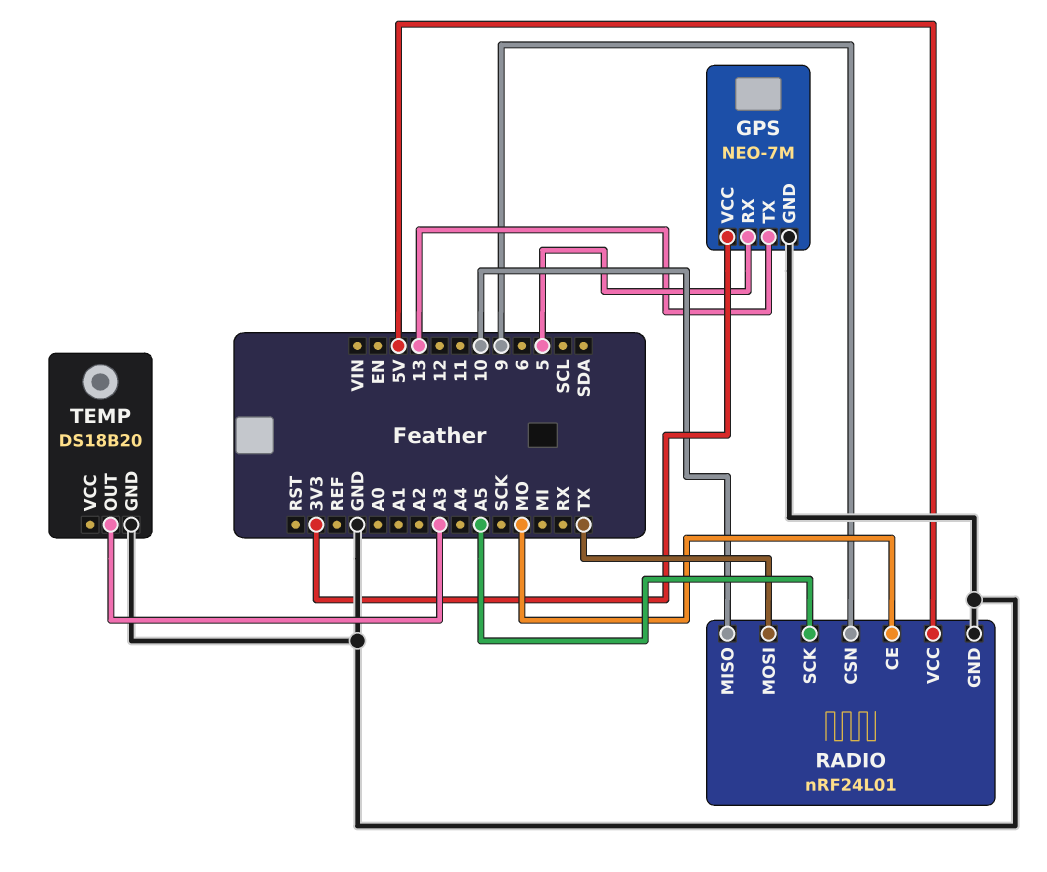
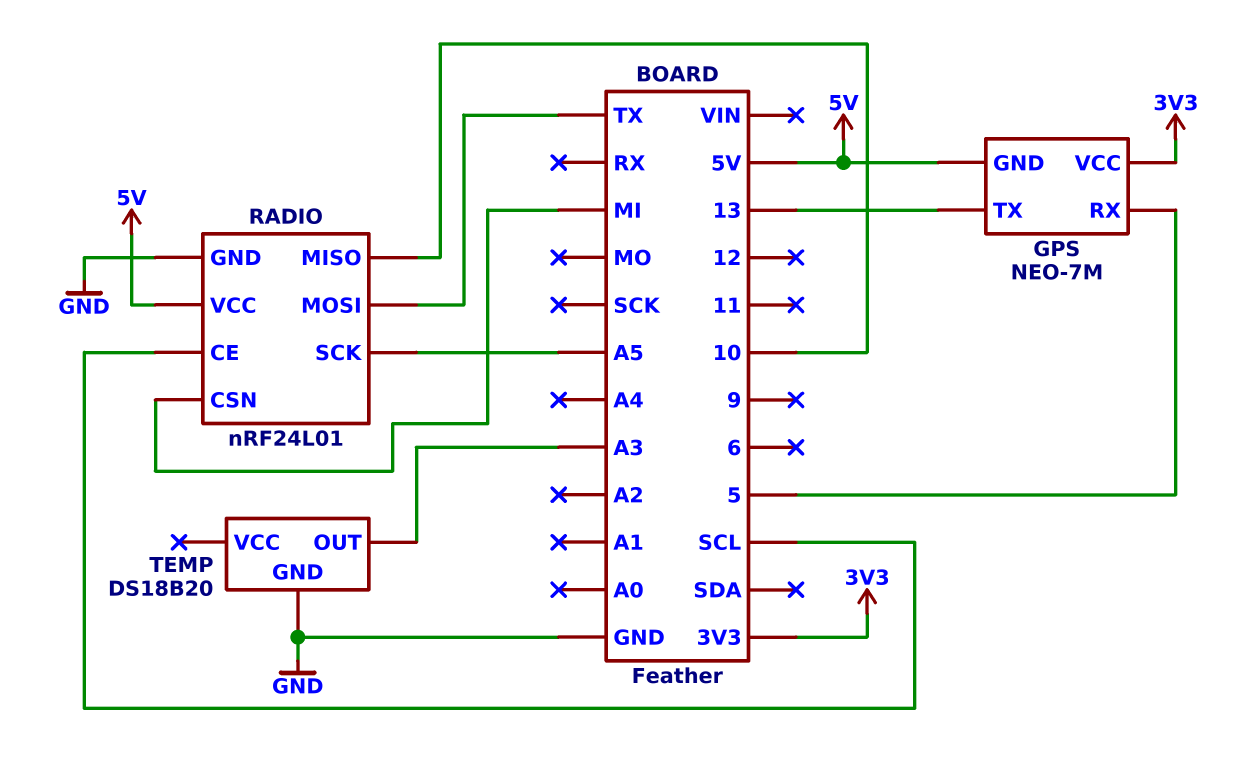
GPS pin GND: GND -> 5V
RADIO pin CE: MO -> SCL
RADIO pin CSN: 9 -> MI

